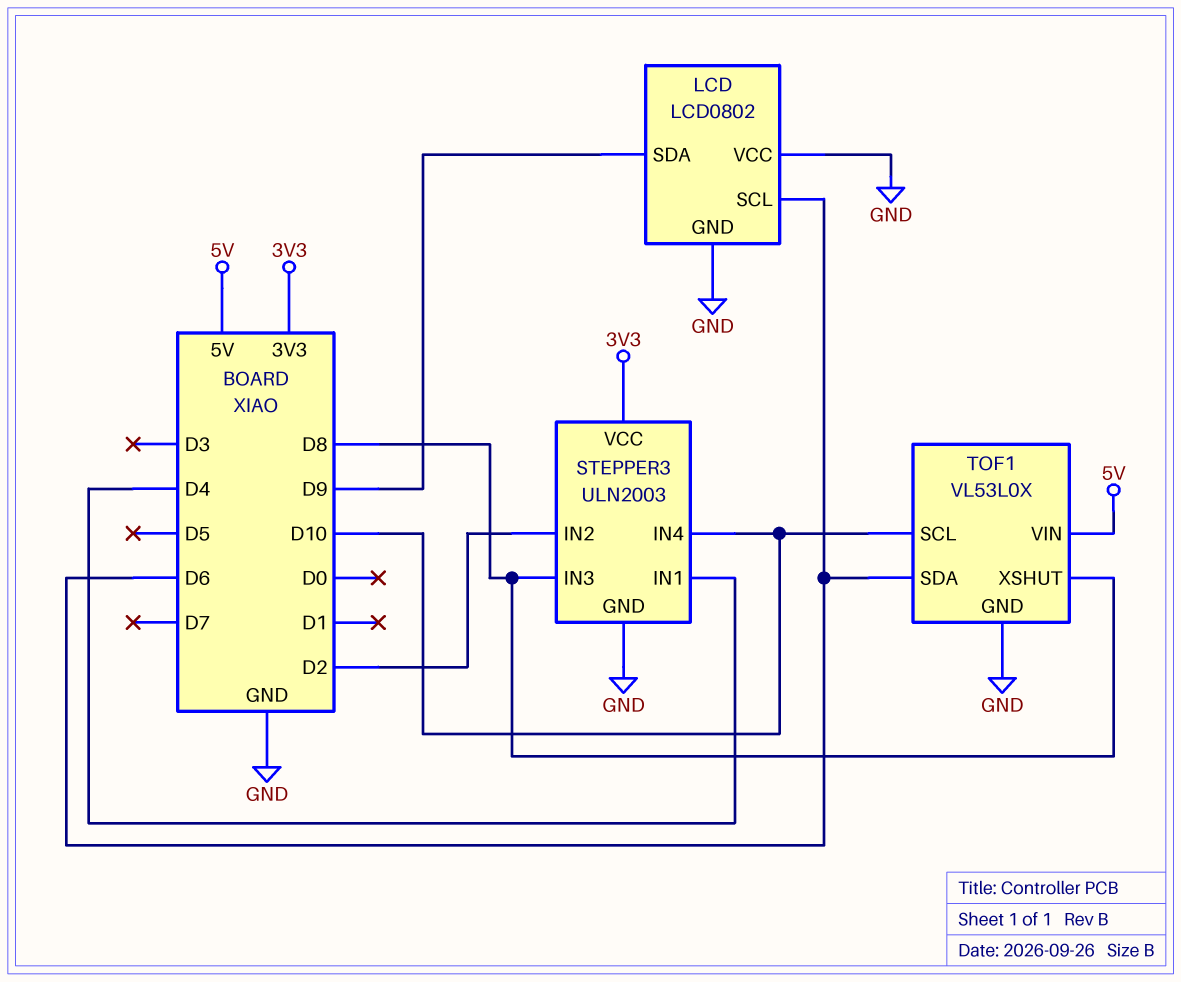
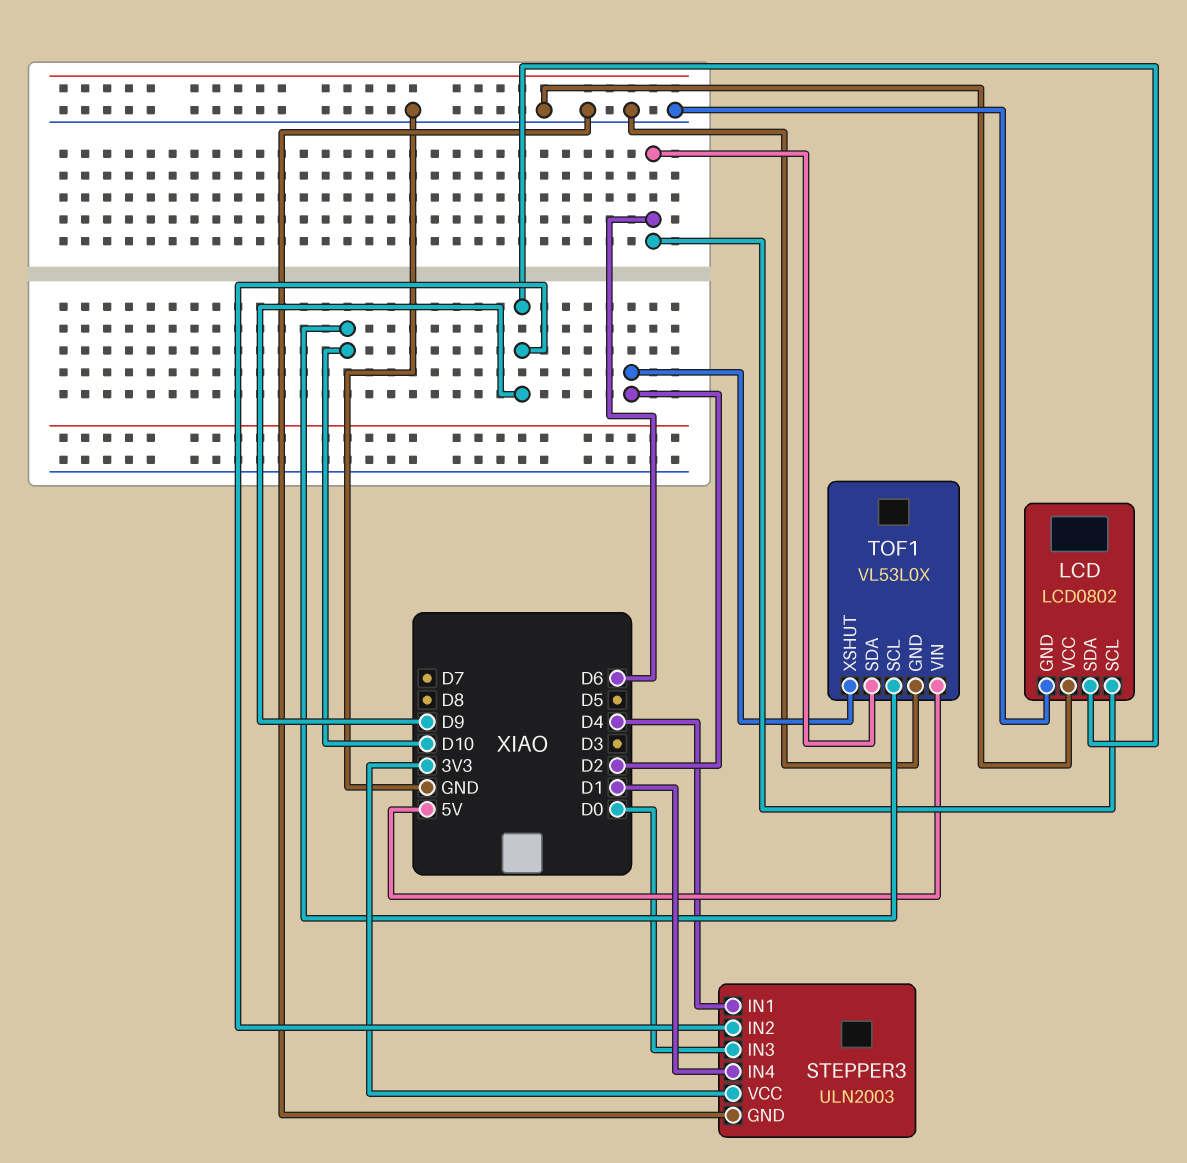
STEPPER3 pin IN2: D2 -> D9
STEPPER3 pin IN3: D8 -> D0
STEPPER3 pin IN4: D10 -> D1
TOF1 pin XSHUT: D8 -> D2

